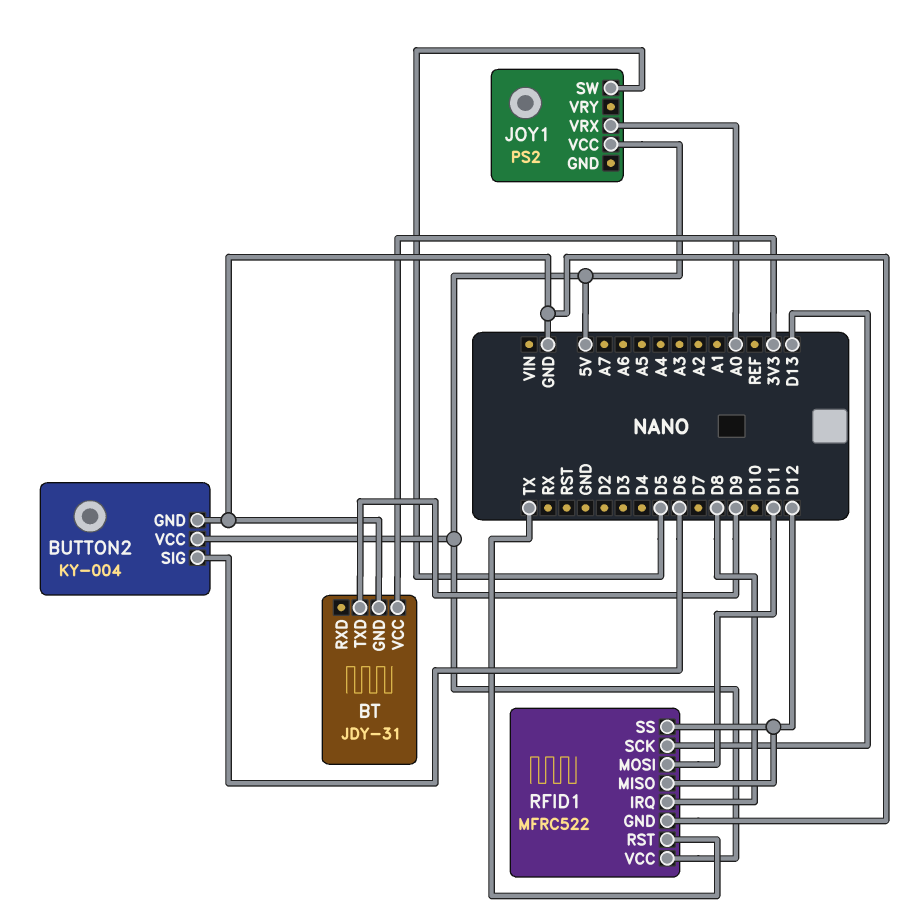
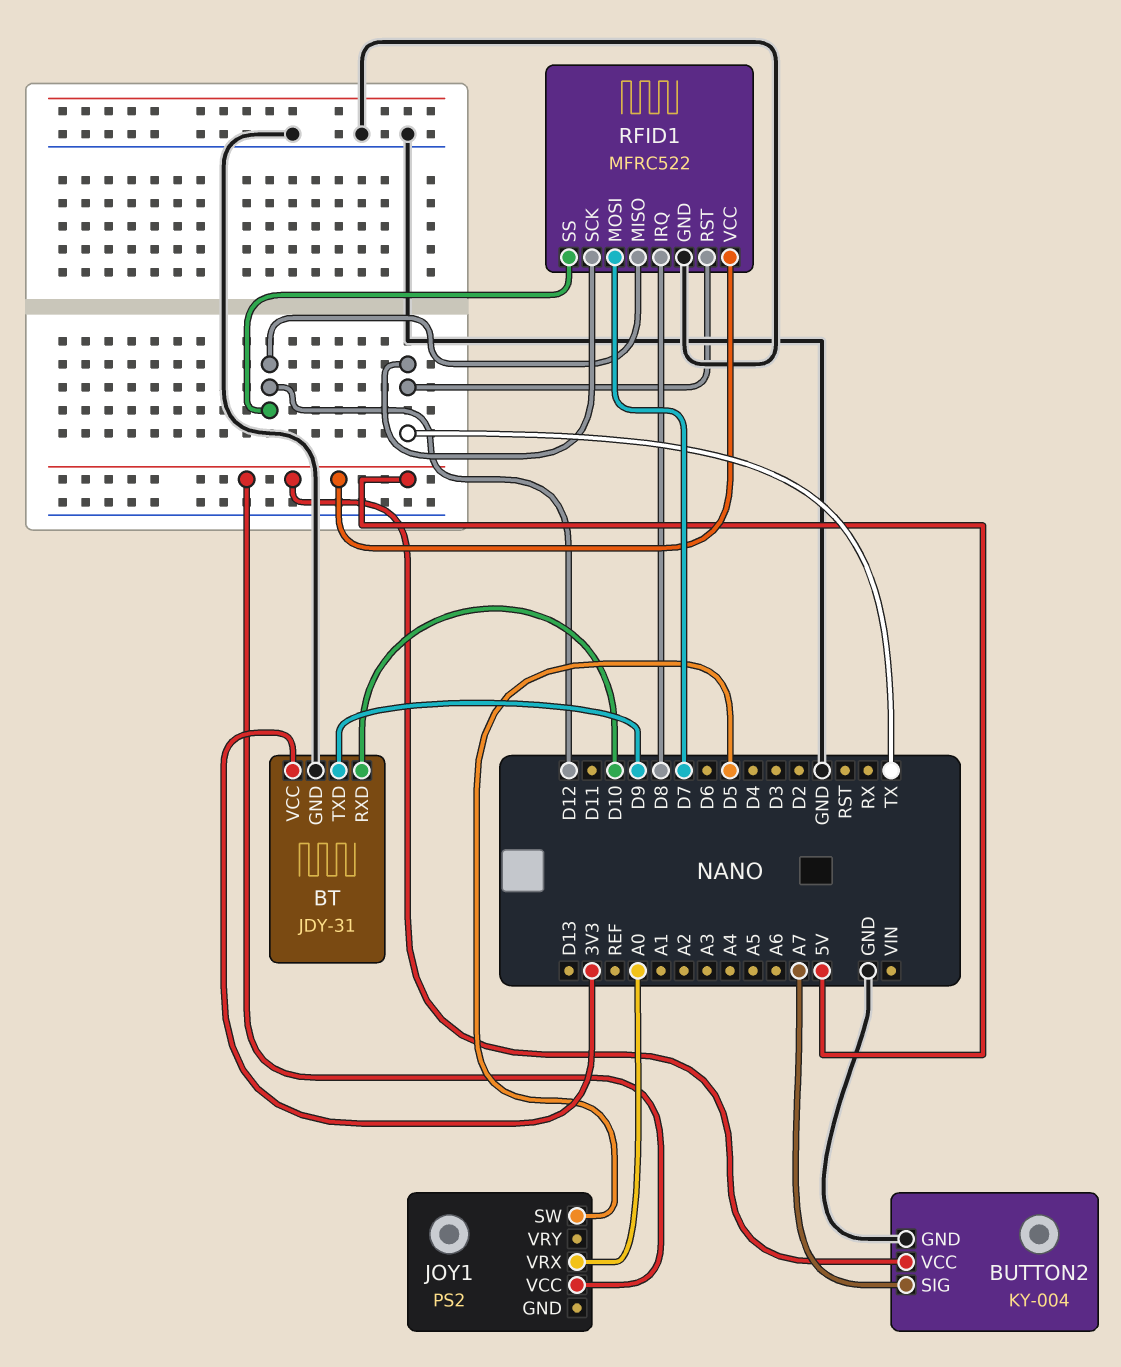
BT pin RXD: none -> D10
BUTTON2 pin SIG: D6 -> A7
RFID1 pin MOSI: D11 -> D7
RFID1 pin SCK: D13 -> TX

